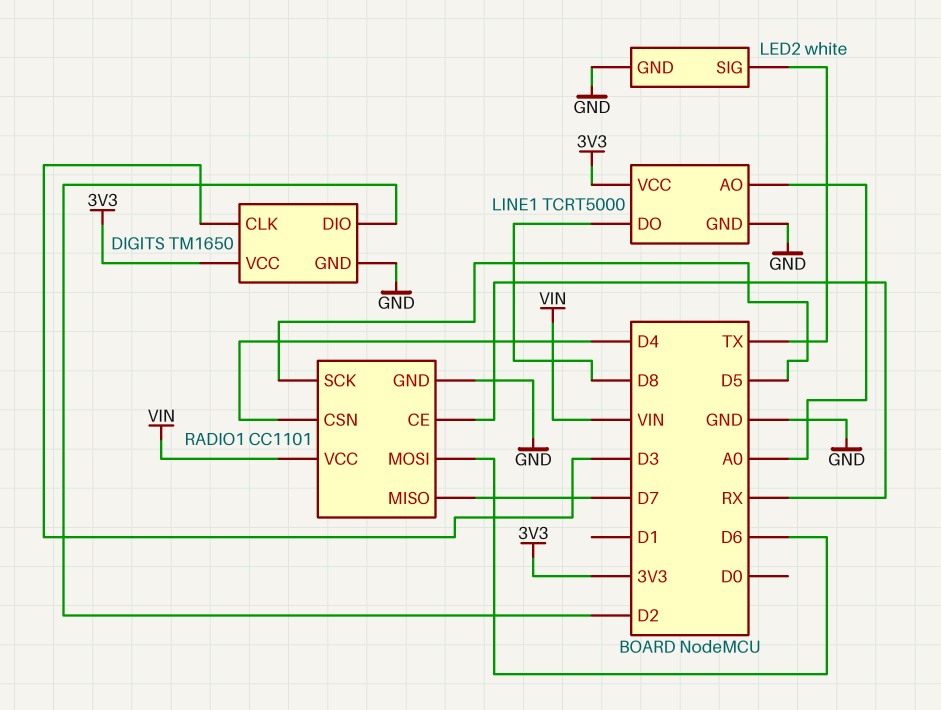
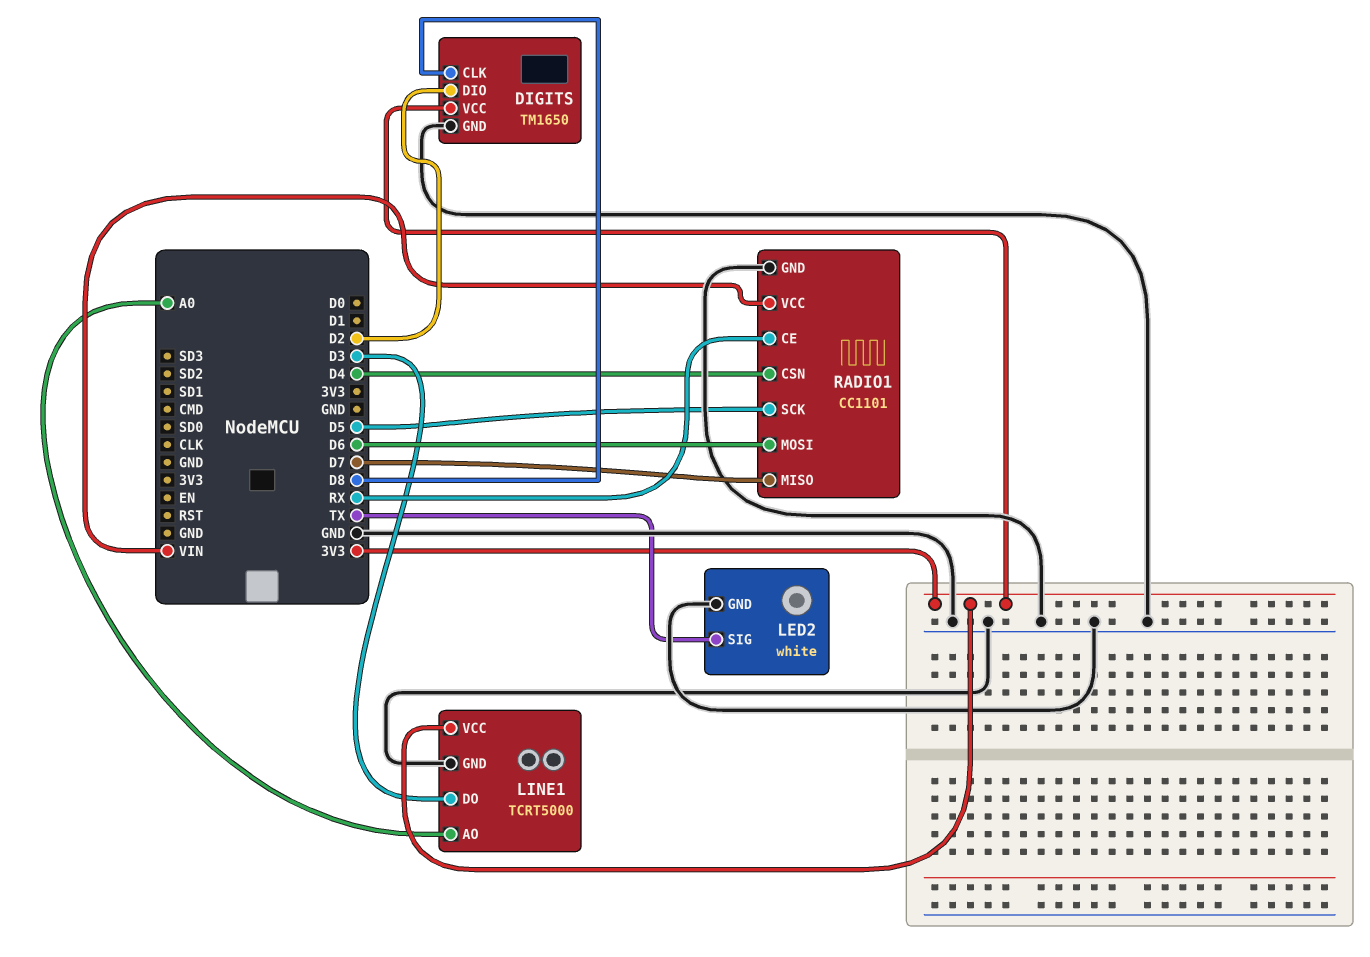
DIGITS pin CLK: D3 -> D8
LINE1 pin DO: D8 -> D3

